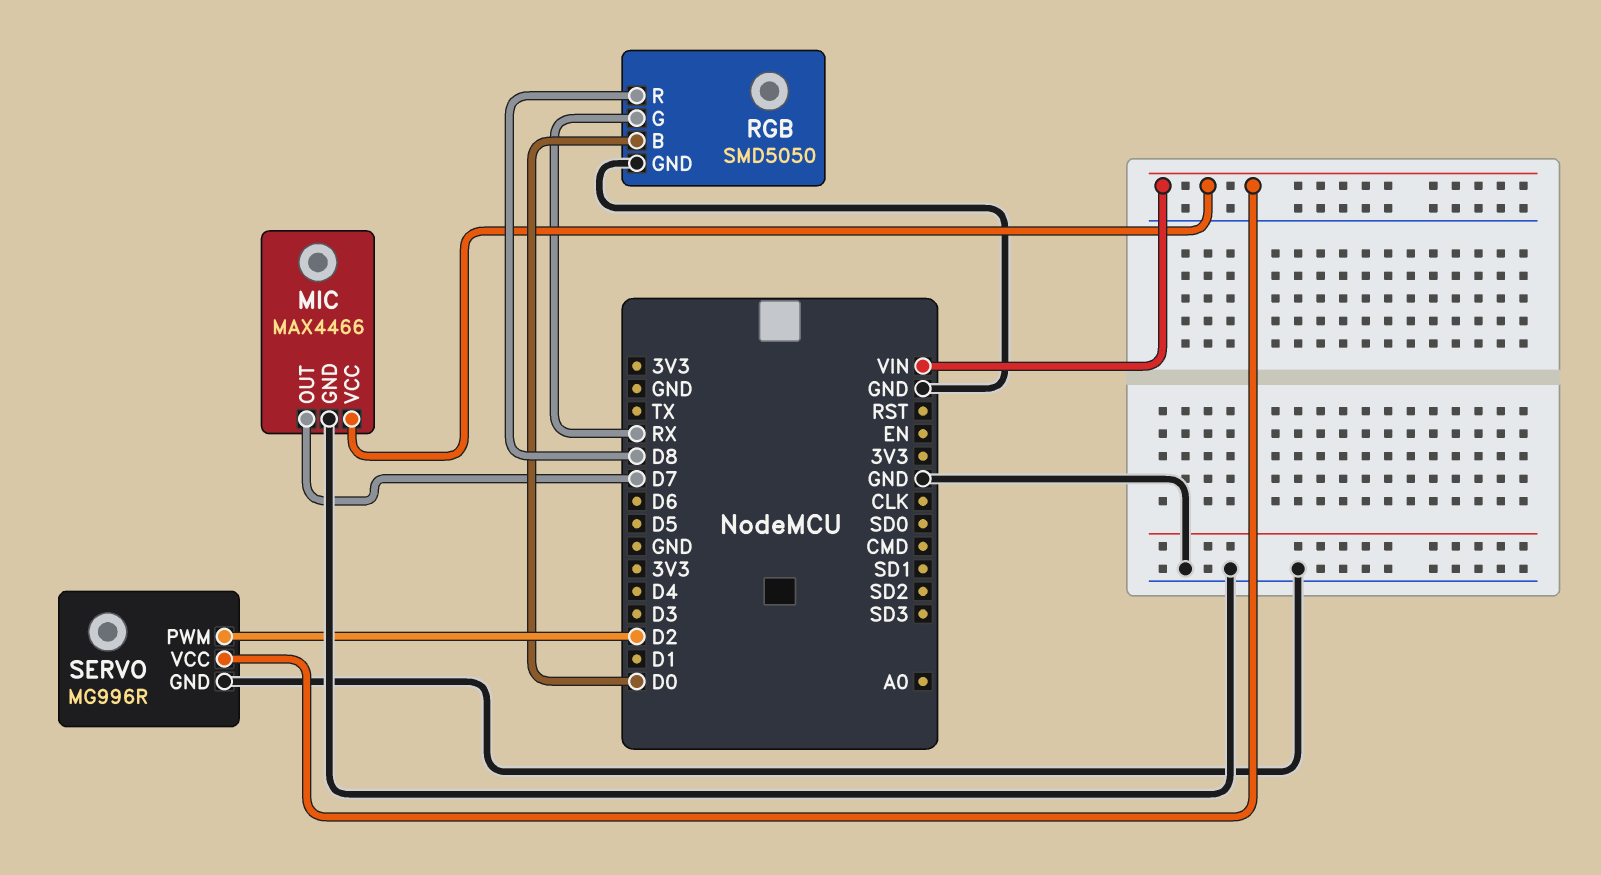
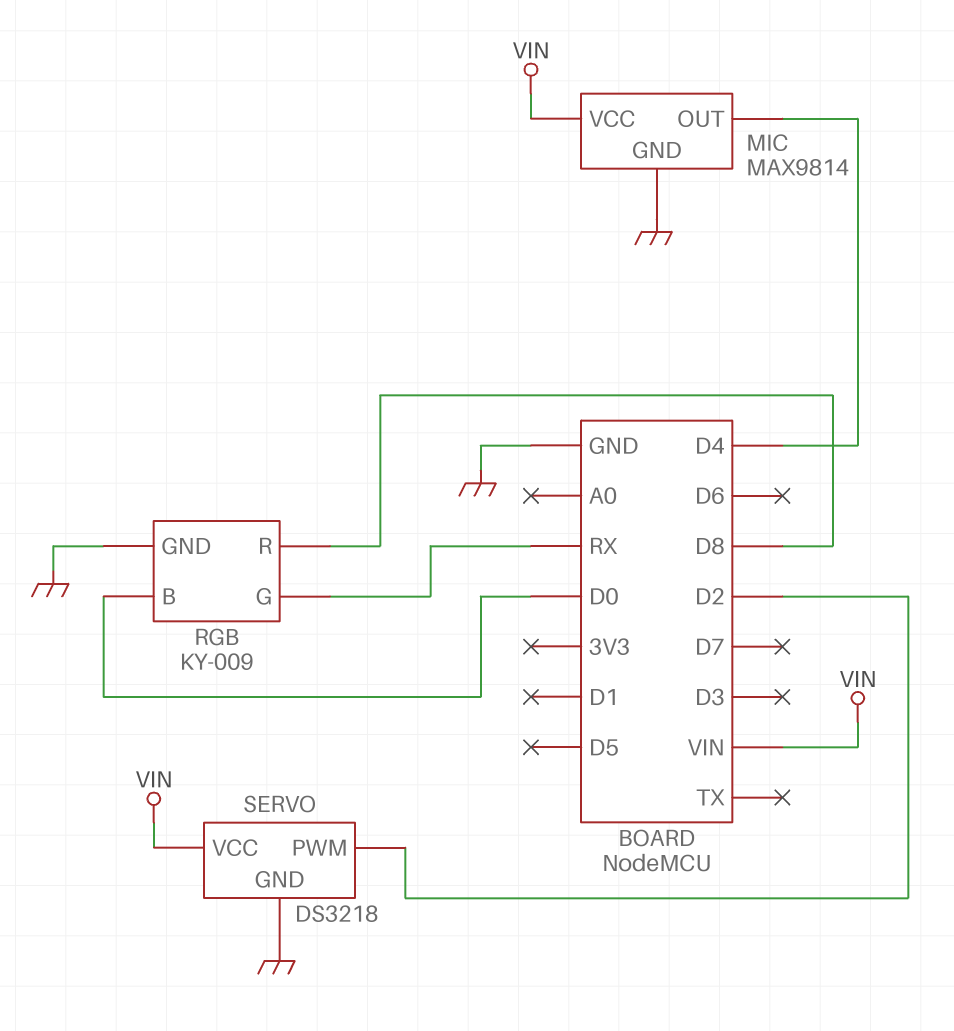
MIC: MAX4466 -> MAX9814
MIC pin OUT: D7 -> D4
RGB: SMD5050 -> KY-009
SERVO: MG996R -> DS3218

